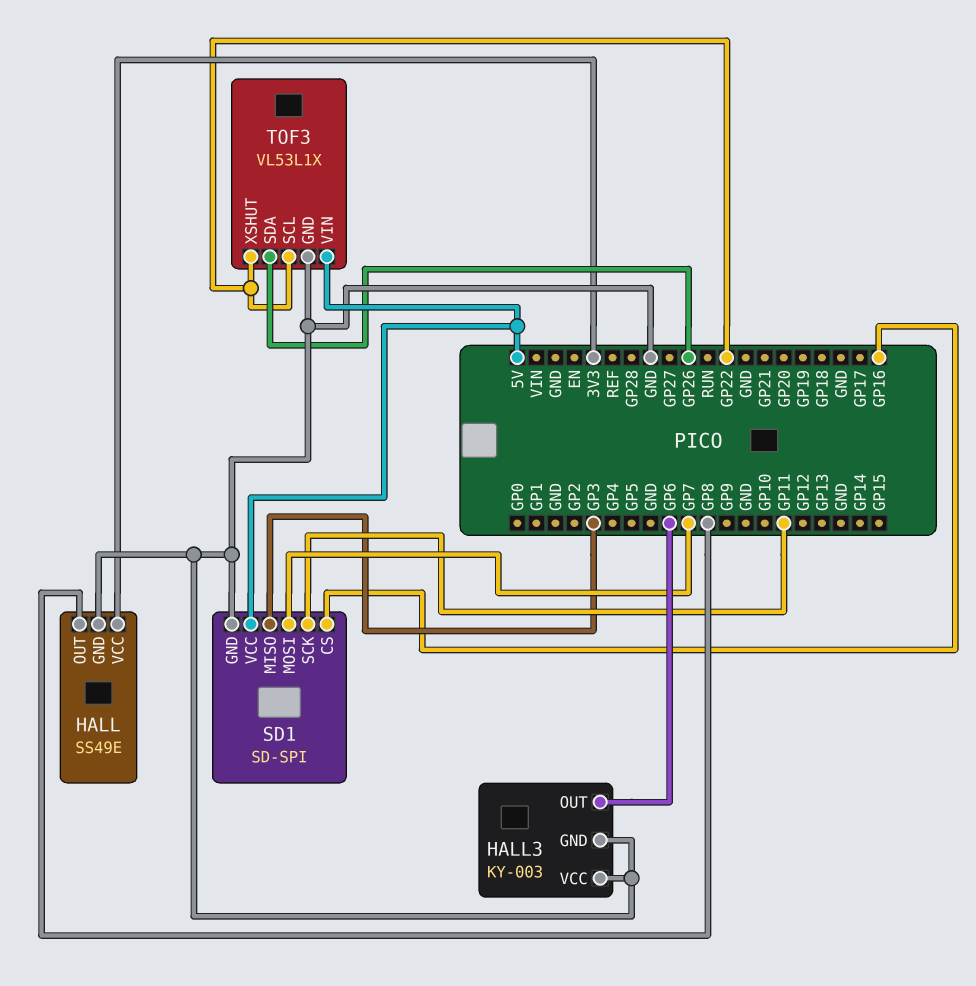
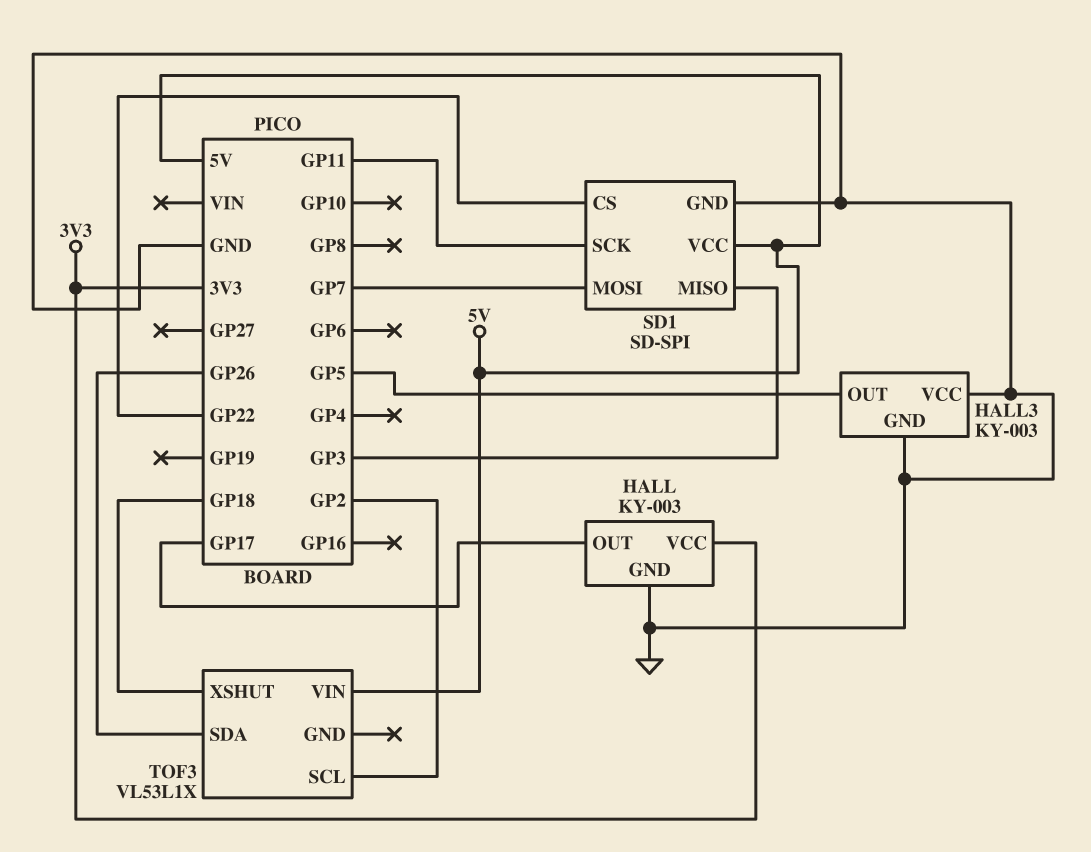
HALL: SS49E -> KY-003
HALL pin OUT: GP8 -> GP17
HALL3 pin OUT: GP6 -> GP5
SD1 pin CS: GP16 -> GP22
TOF3 pin GND: GND -> none
TOF3 pin SCL: GP22 -> GP2
TOF3 pin XSHUT: GP22 -> GP18

